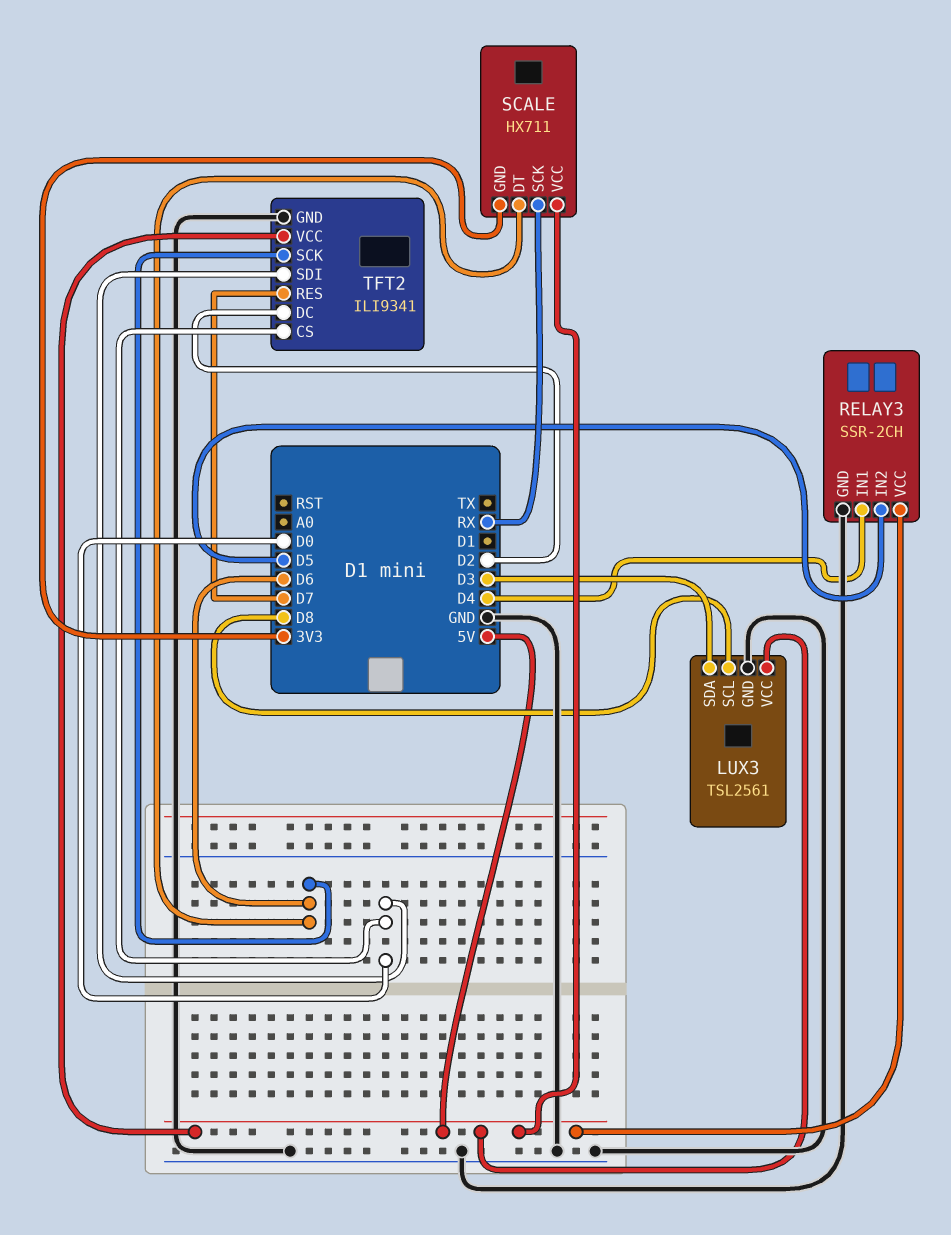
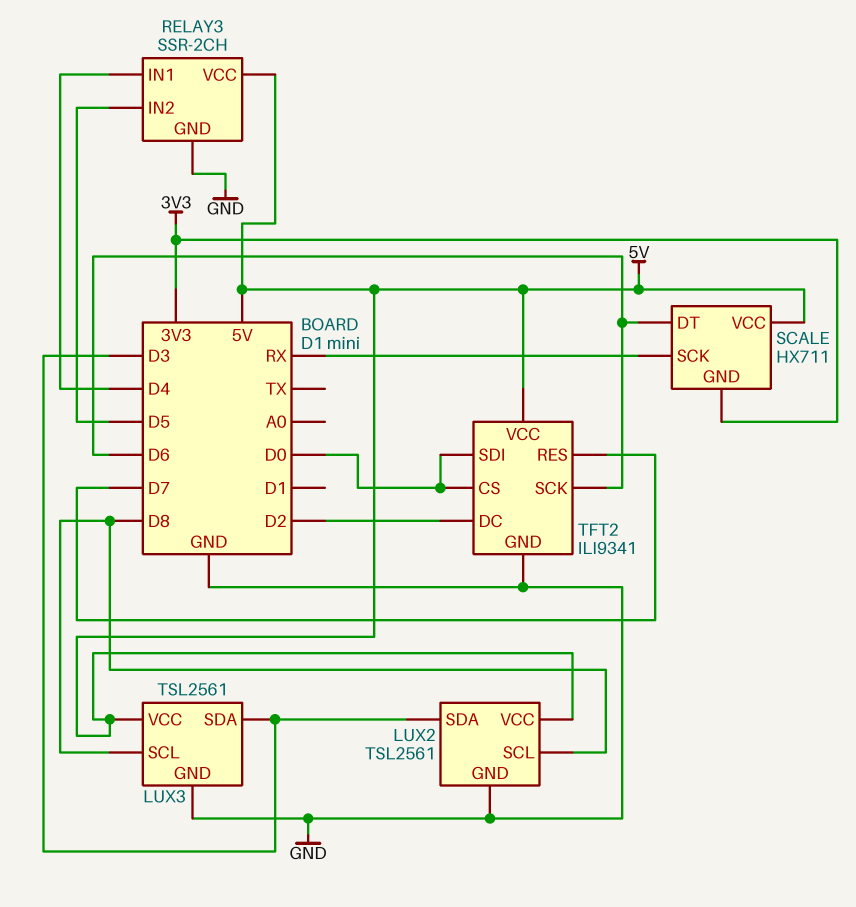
LUX2: none -> TSL2561
LUX2 pin GND: none -> GND
LUX2 pin SCL: none -> D8
LUX2 pin SDA: none -> D3
LUX2 pin VCC: none -> 5V

